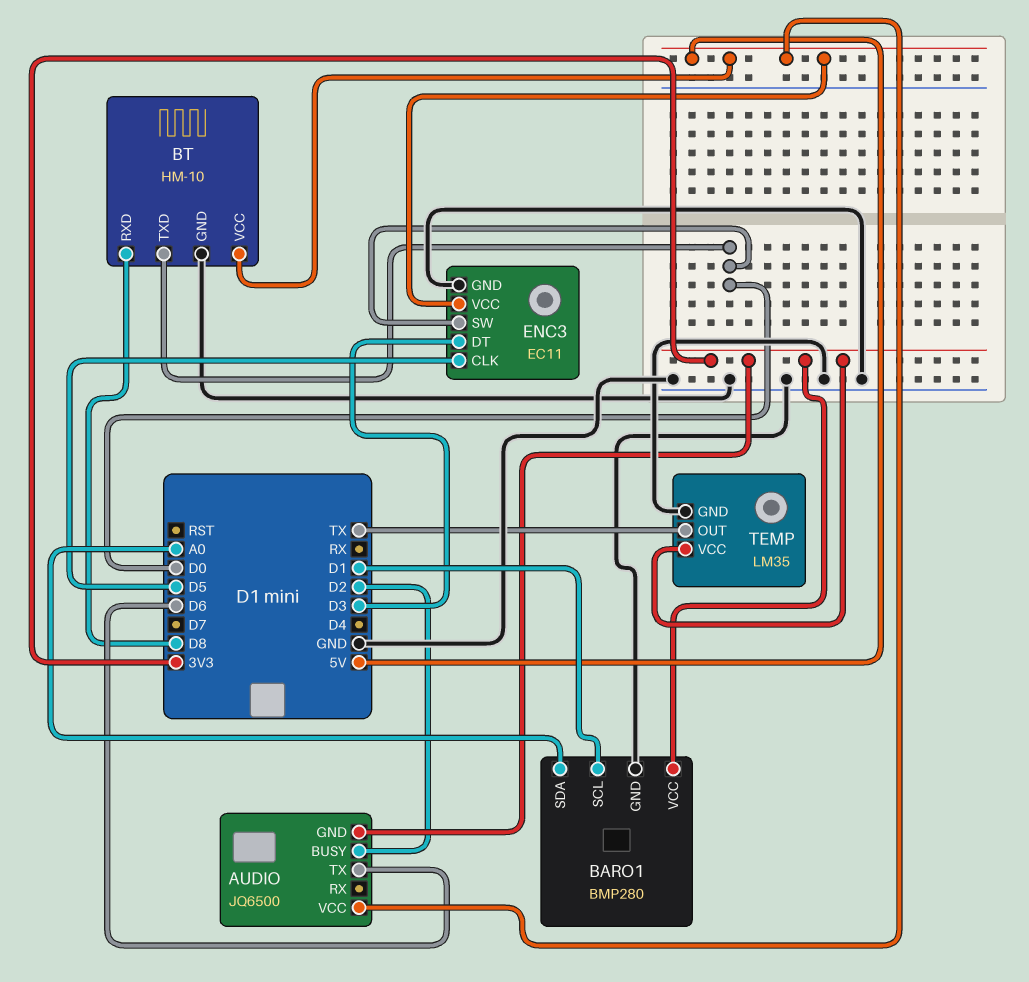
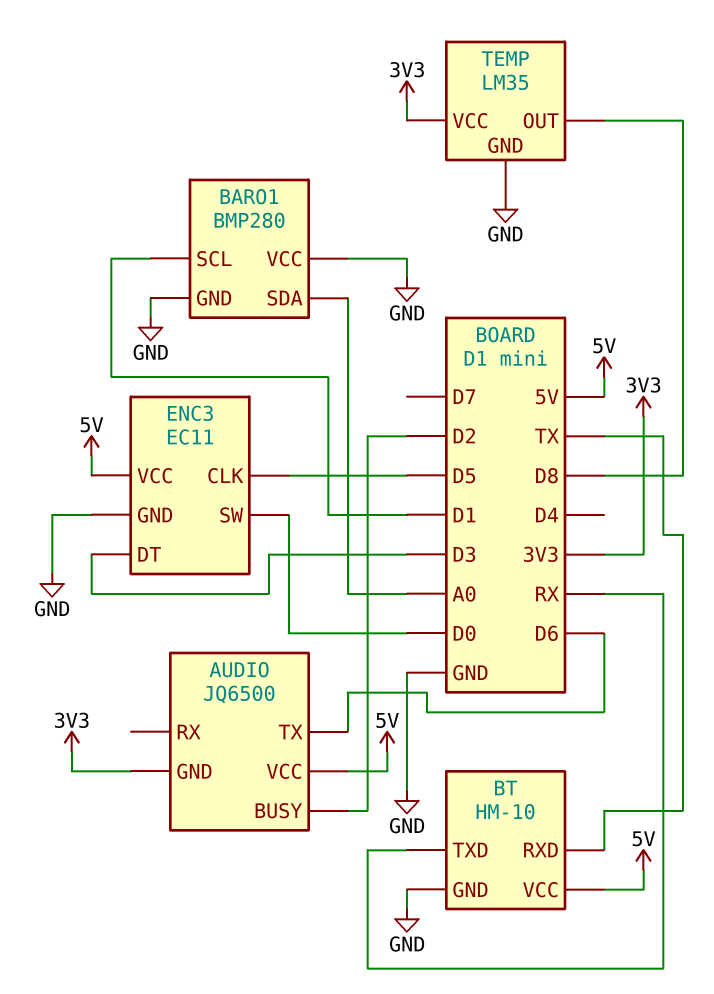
BARO1 pin VCC: 3V3 -> GND
BT pin RXD: D8 -> TX
BT pin TXD: D0 -> RX
TEMP pin OUT: TX -> D8

